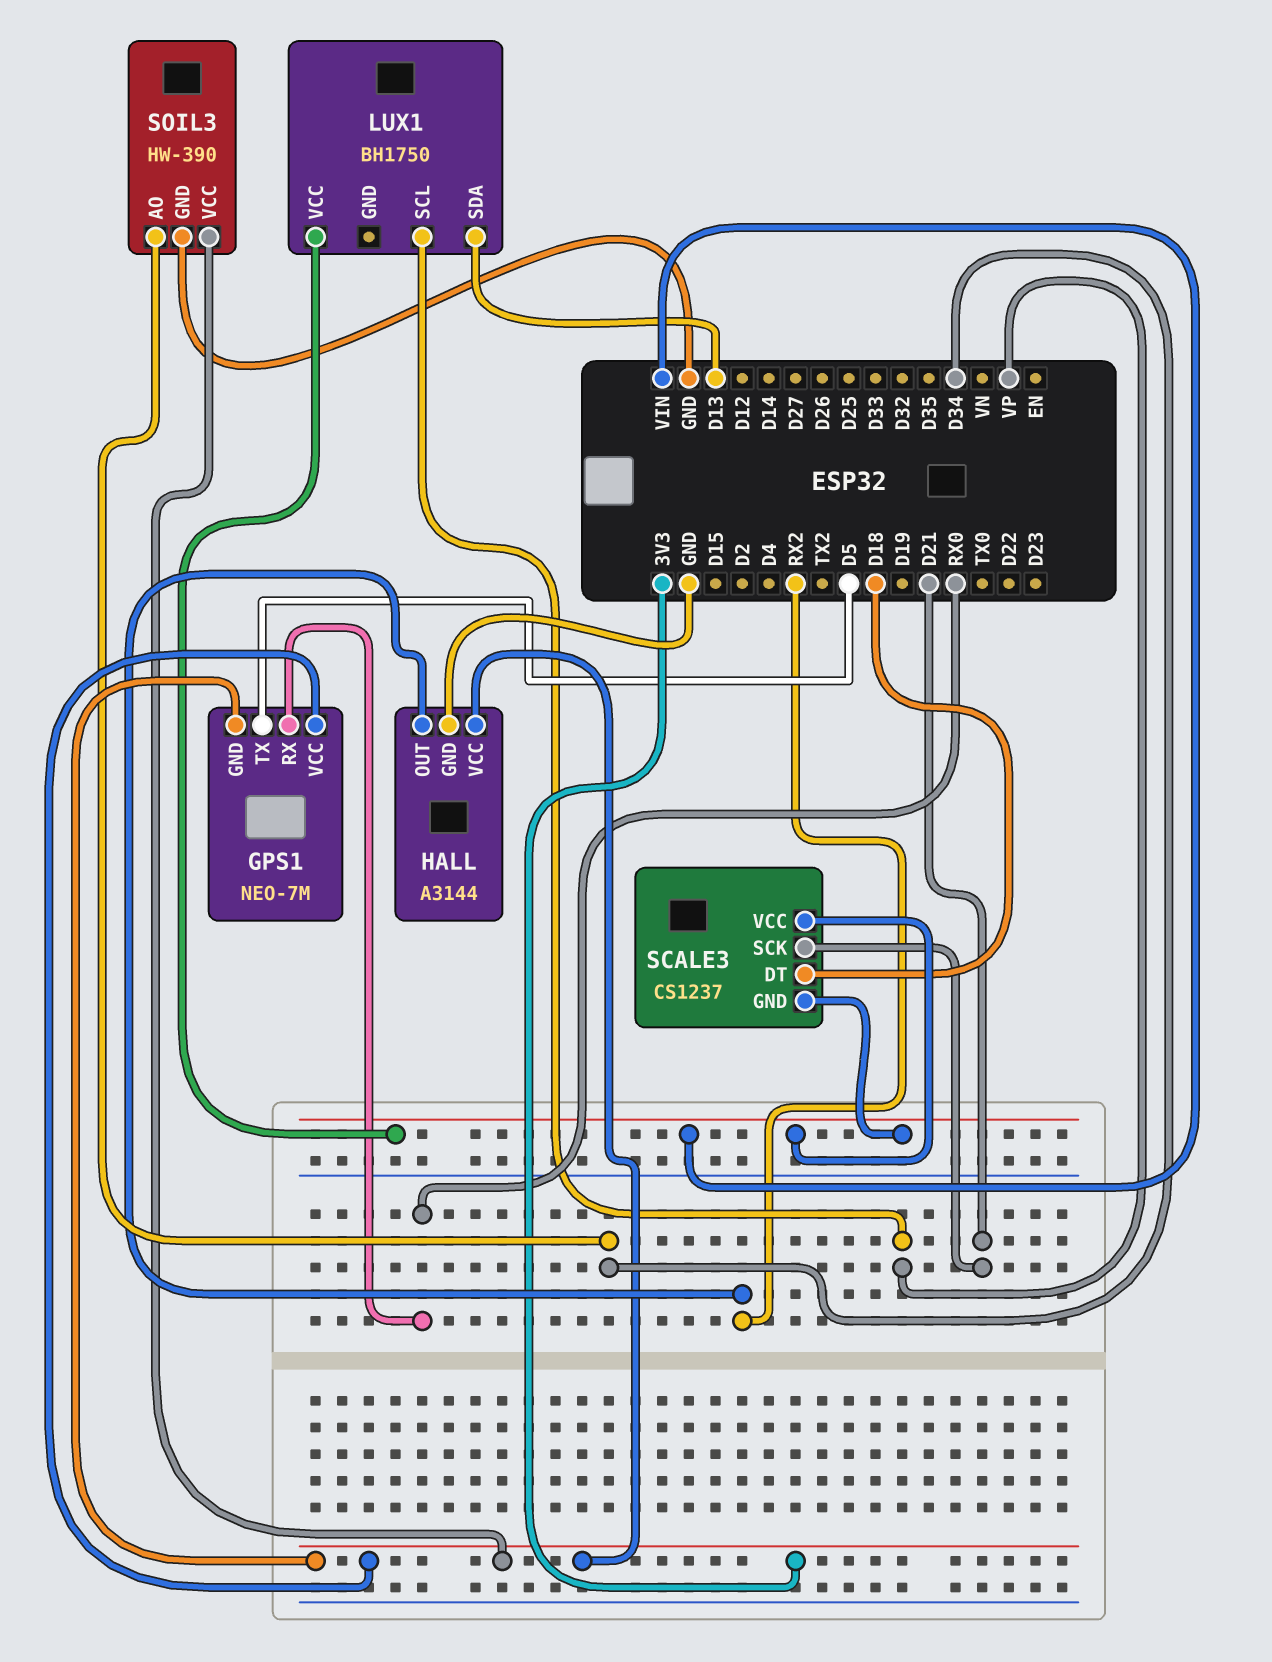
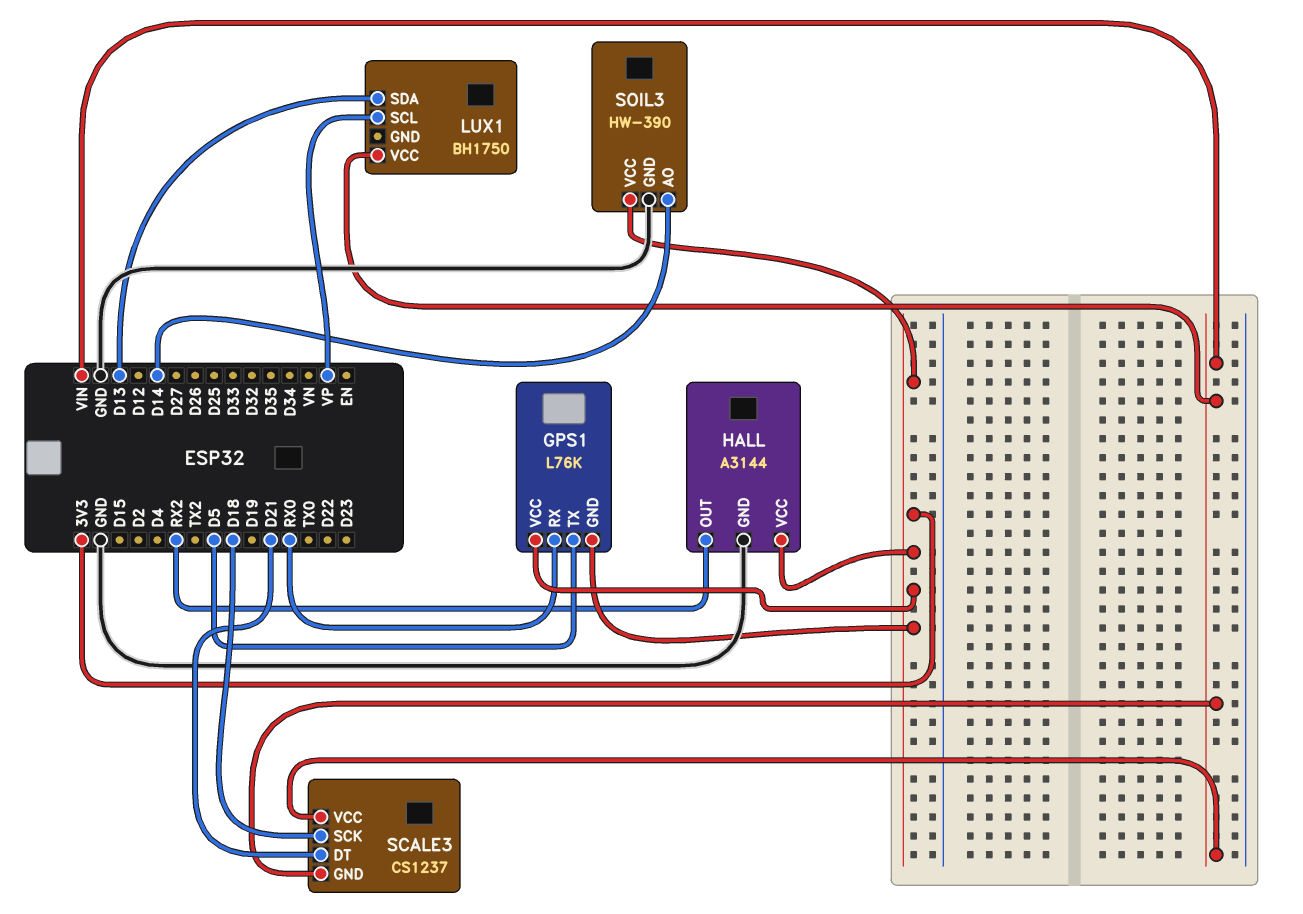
GPS1: NEO-7M -> L76K
SCALE3 pin DT: D18 -> D21
SCALE3 pin SCK: D21 -> D18
SOIL3 pin AO: D34 -> D14

